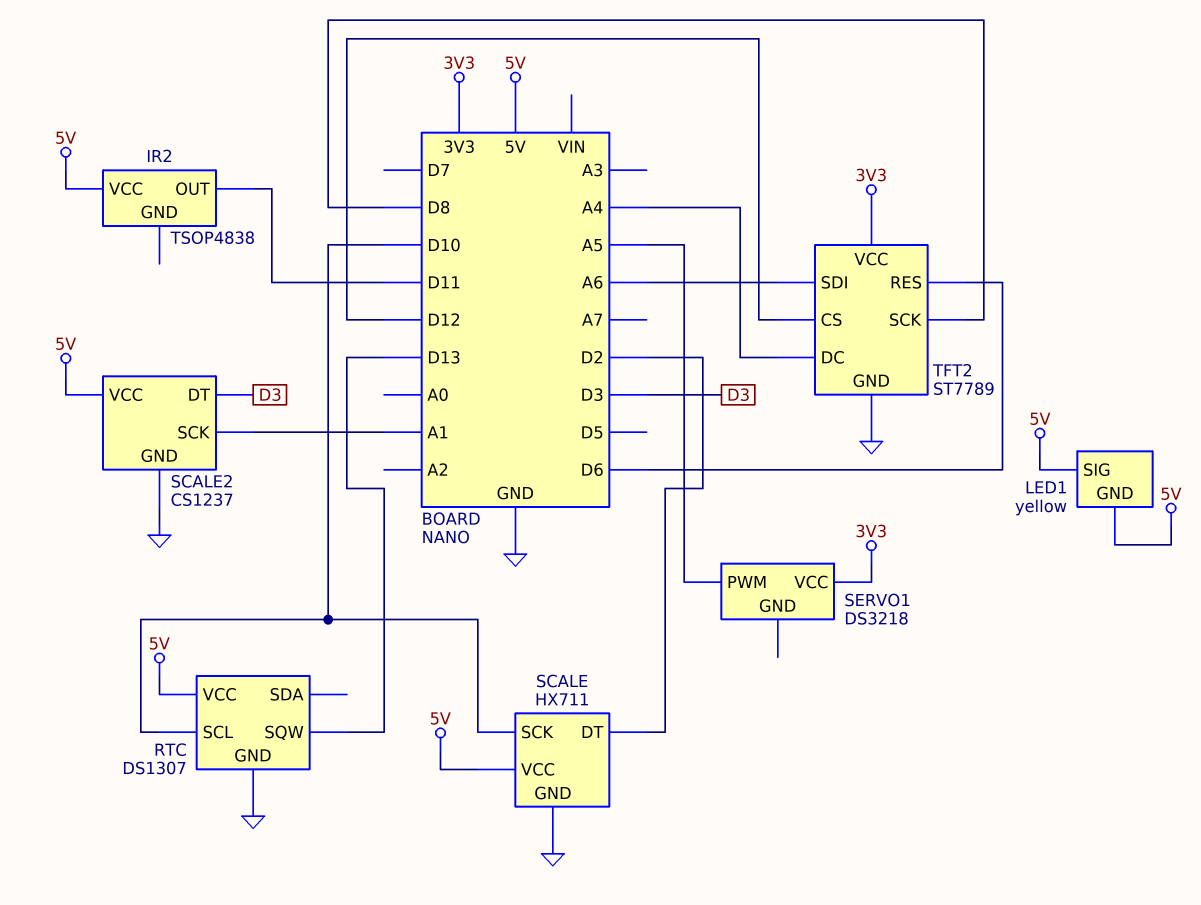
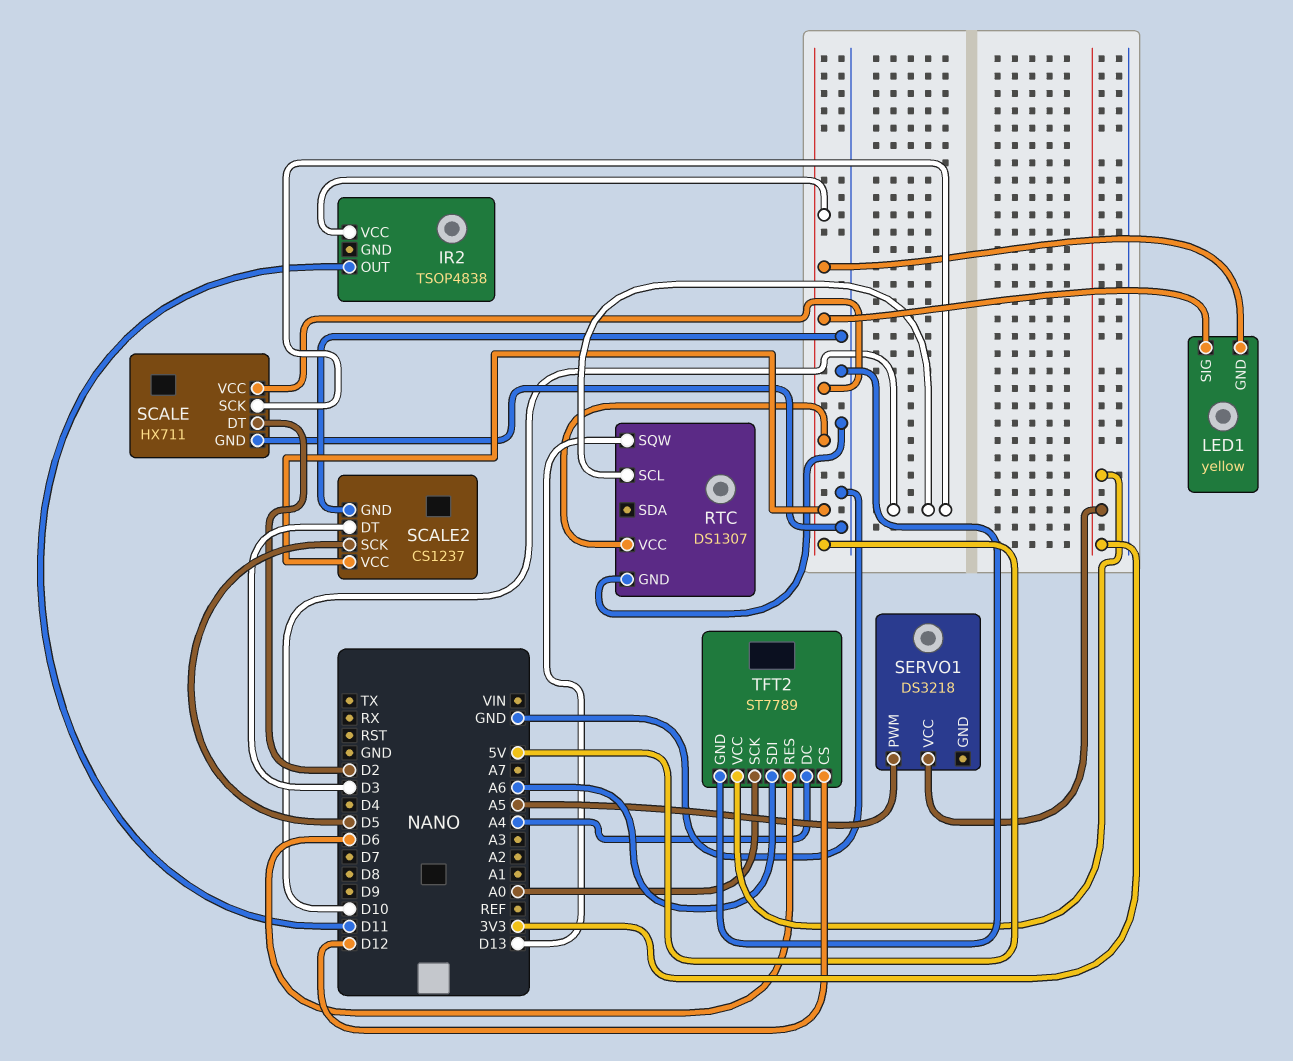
SCALE2 pin SCK: A1 -> D5
TFT2 pin SCK: D8 -> A0

